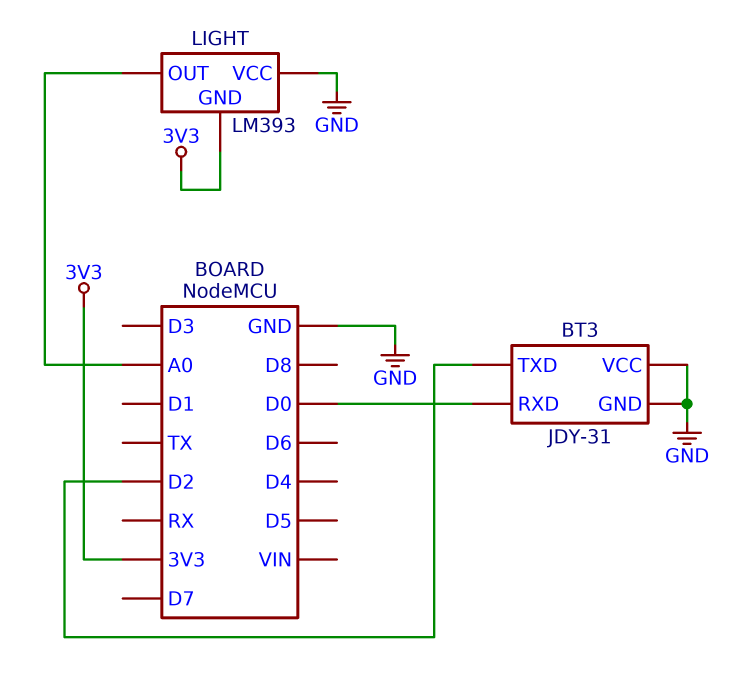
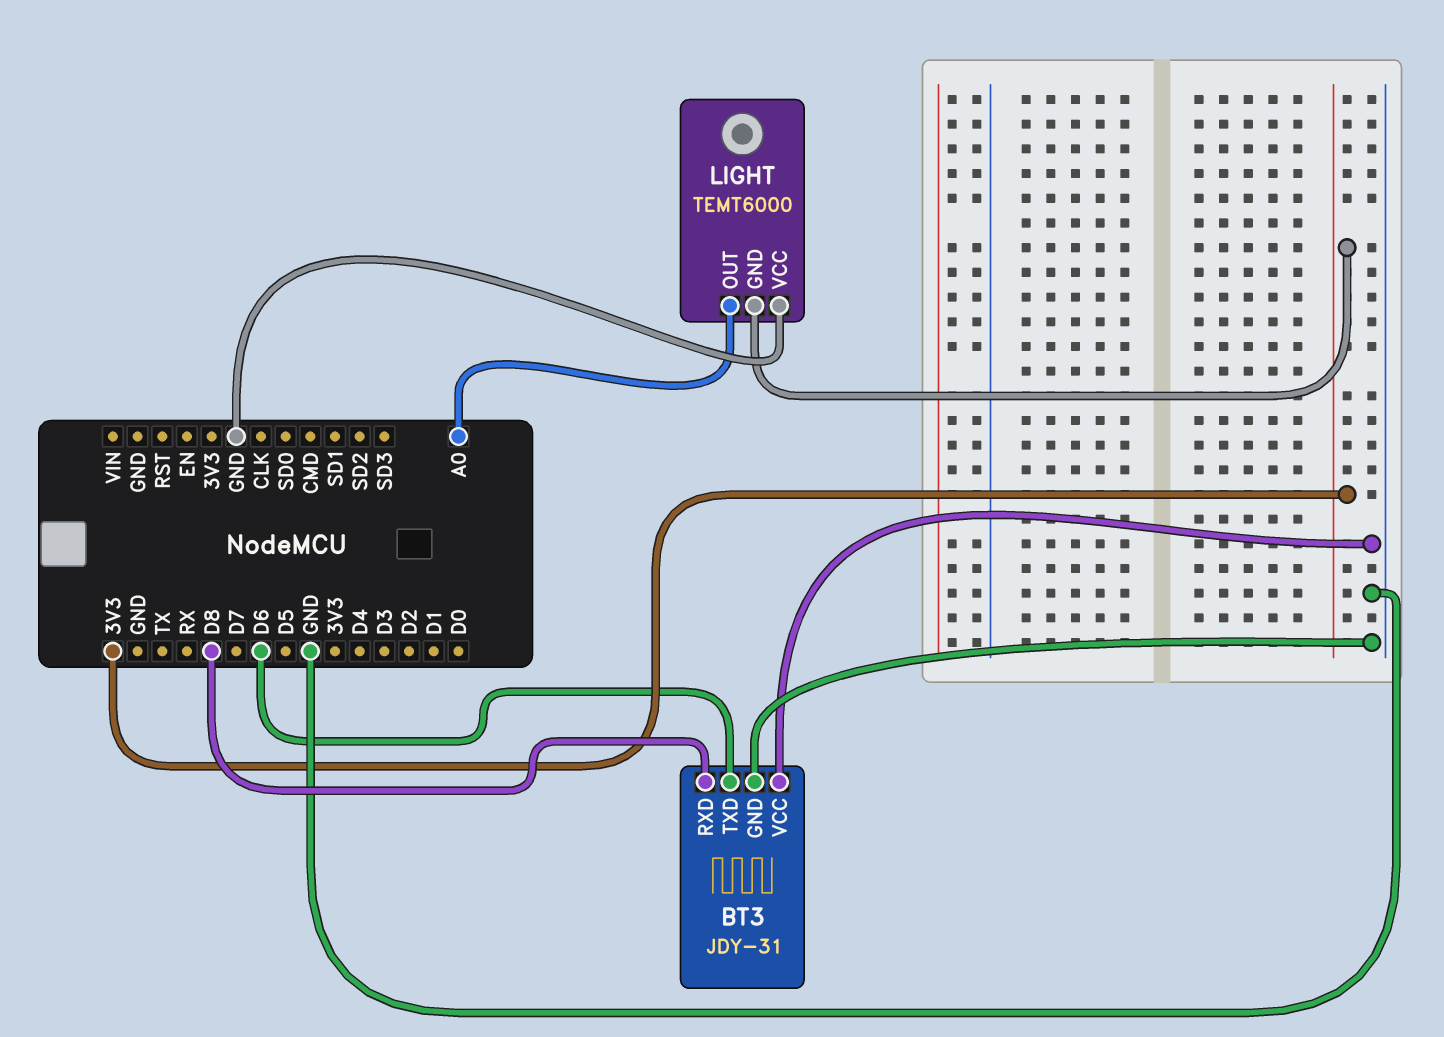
BT3 pin RXD: D0 -> D8
BT3 pin TXD: D2 -> D6
LIGHT: LM393 -> TEMT6000

